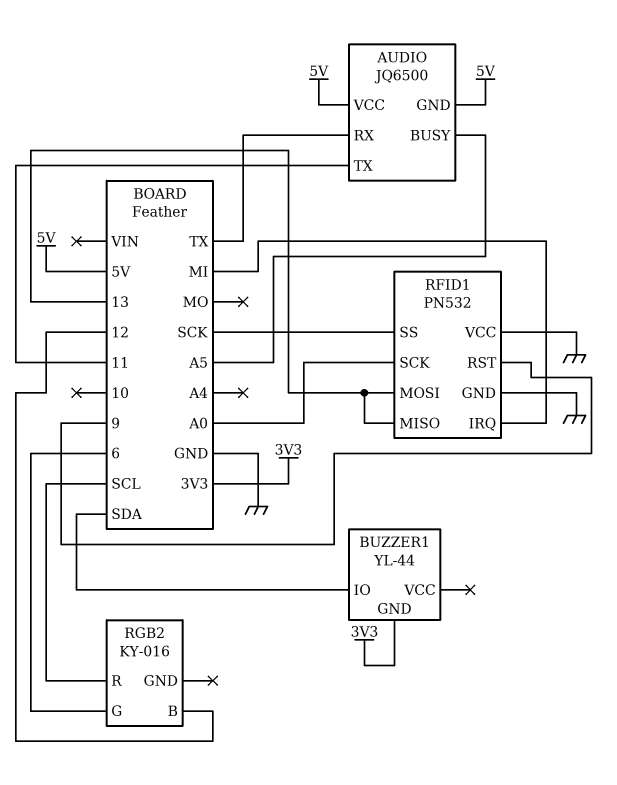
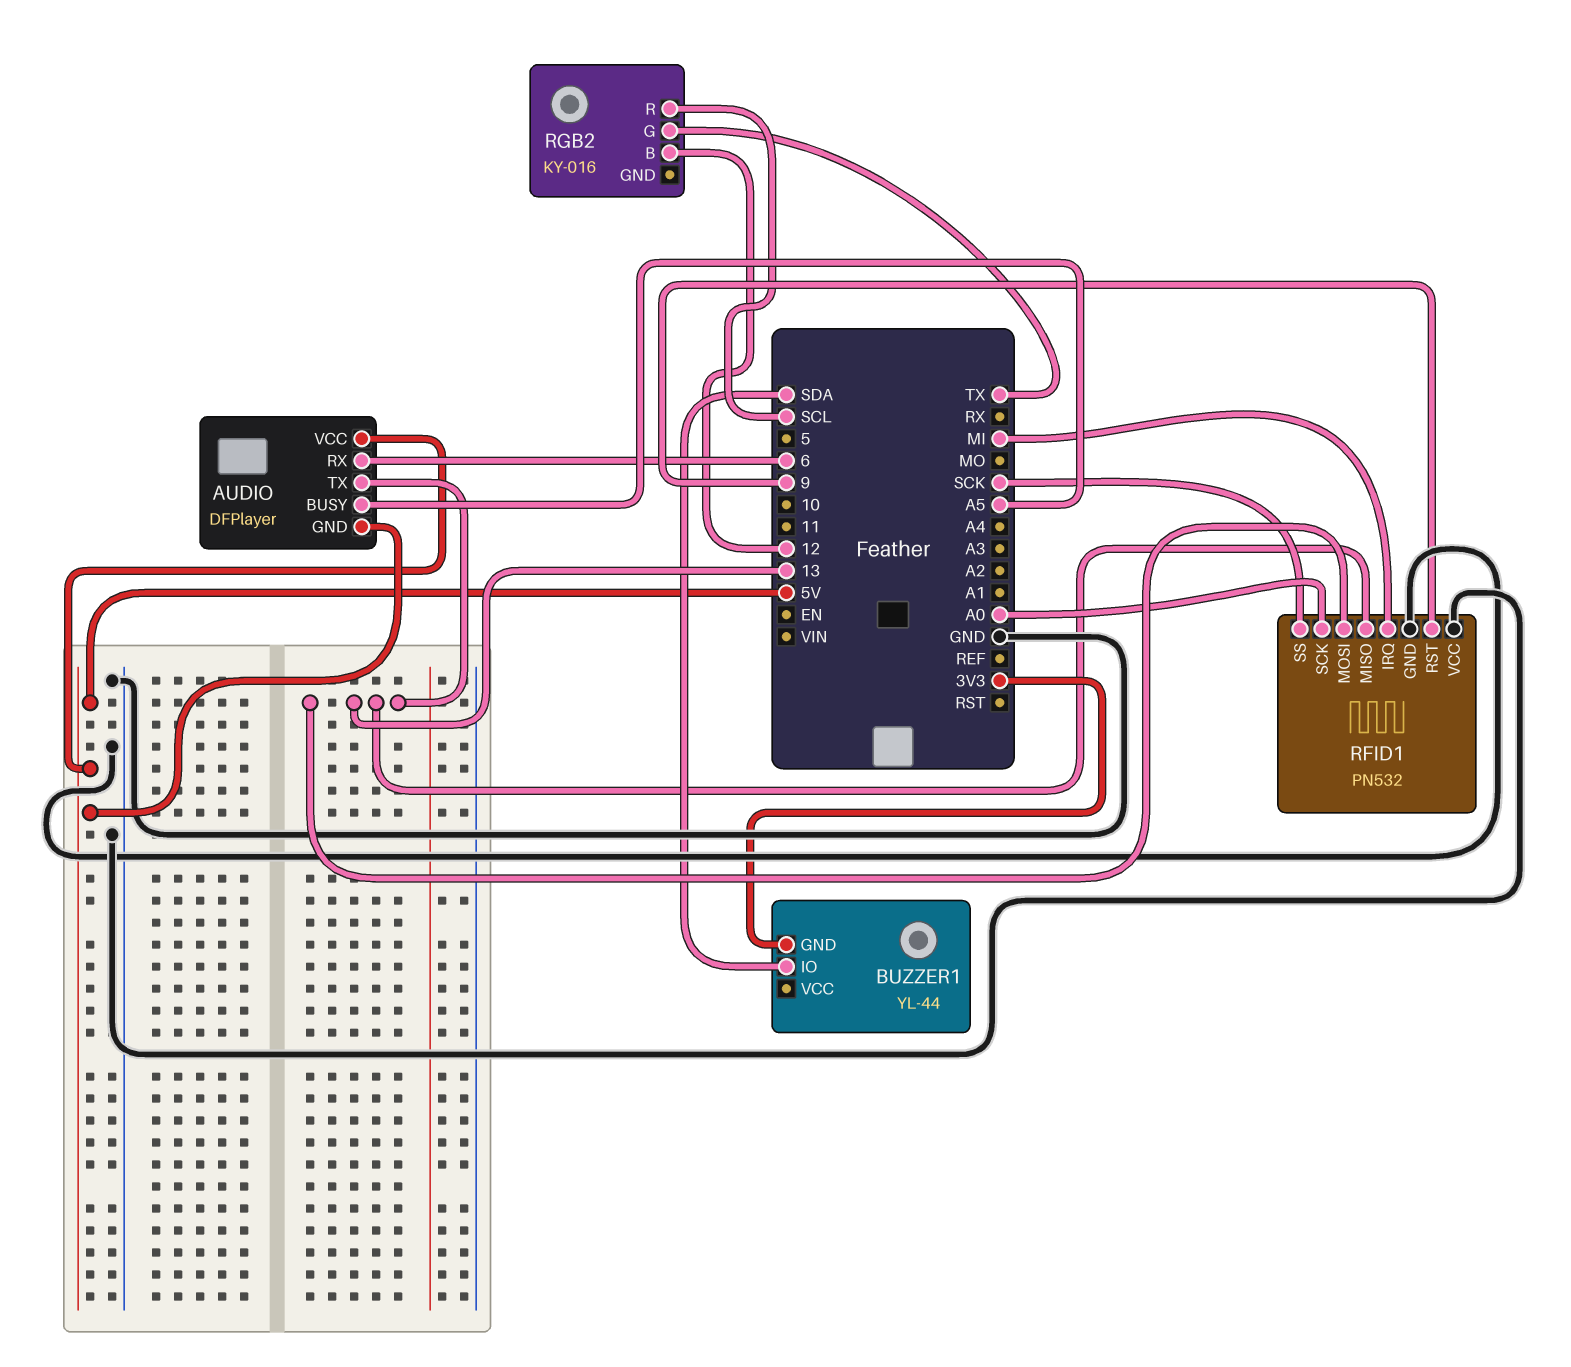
AUDIO: JQ6500 -> DFPlayer
AUDIO pin RX: TX -> 6
AUDIO pin TX: 11 -> 13
RGB2 pin G: 6 -> TX

